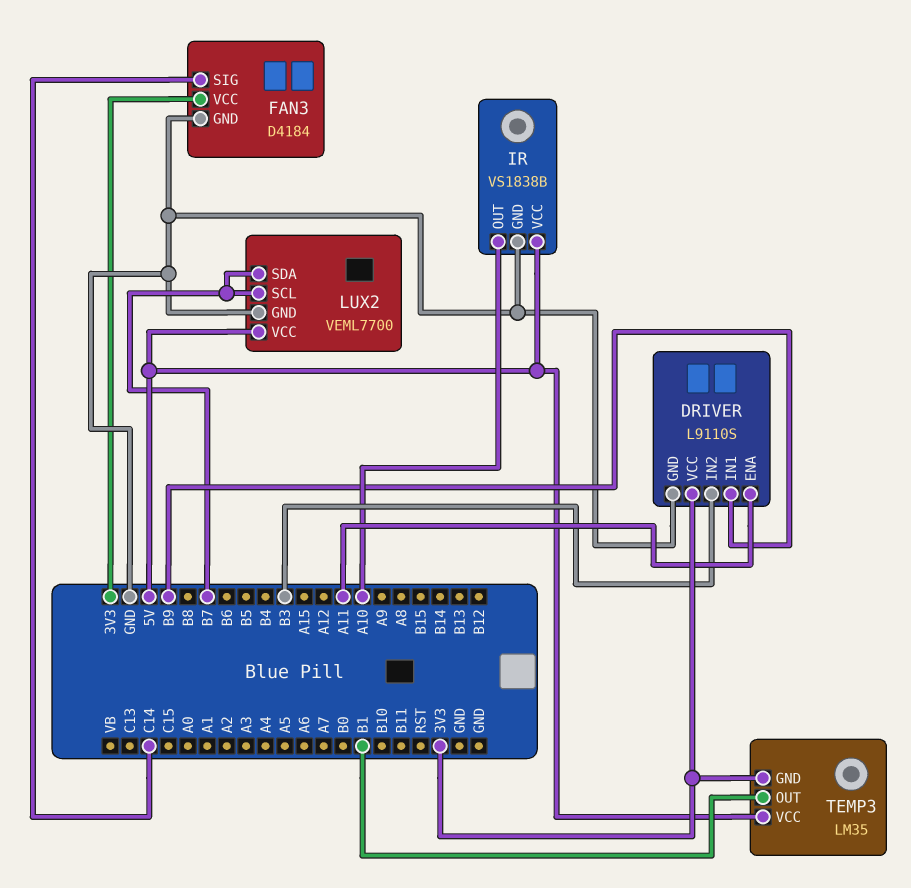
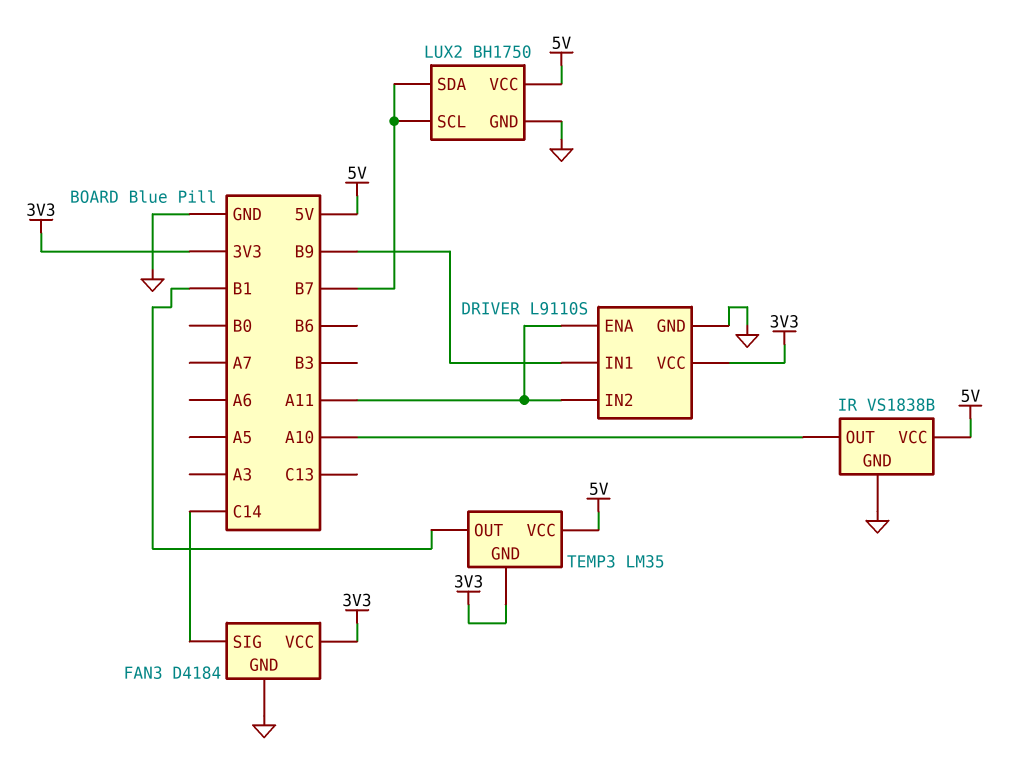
DRIVER pin IN2: B3 -> A11
LUX2: VEML7700 -> BH1750

